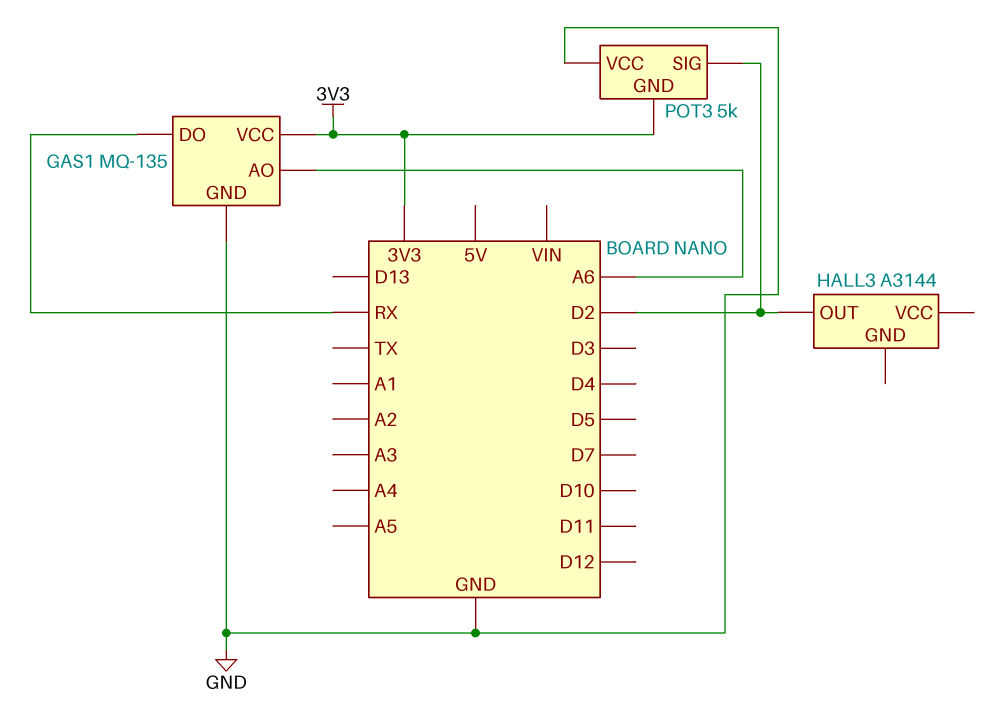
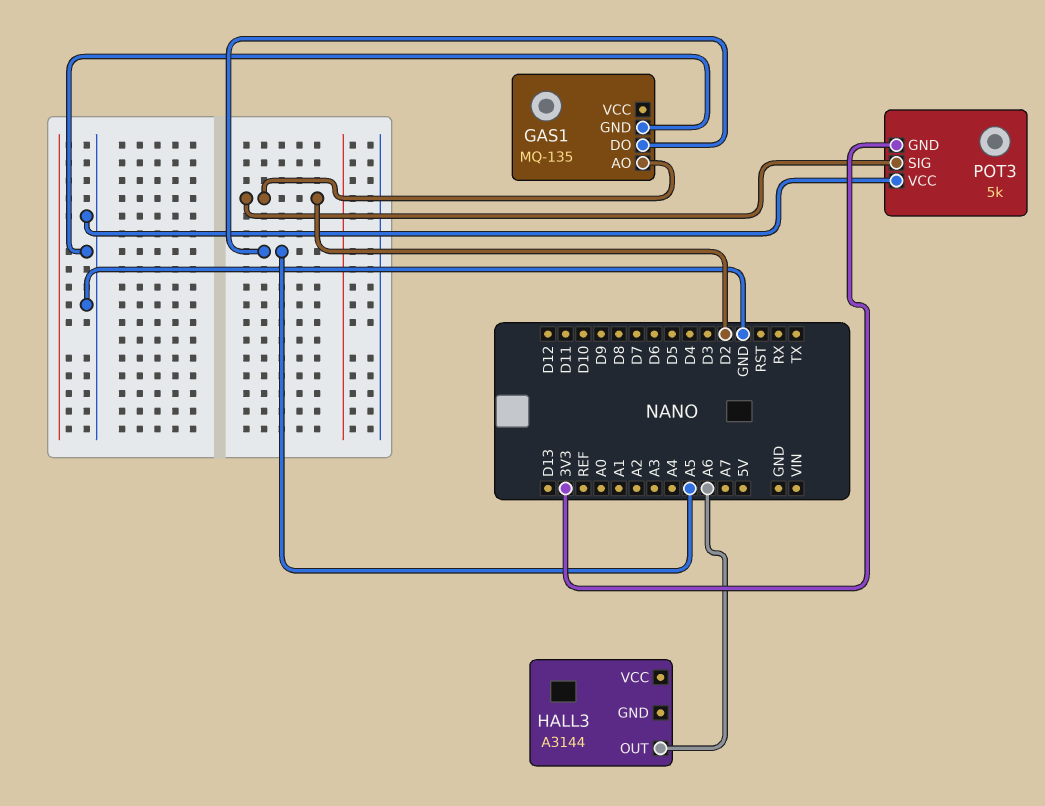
GAS1 pin AO: A6 -> D2
GAS1 pin DO: RX -> A5
GAS1 pin VCC: 3V3 -> none
HALL3 pin OUT: D2 -> A6

